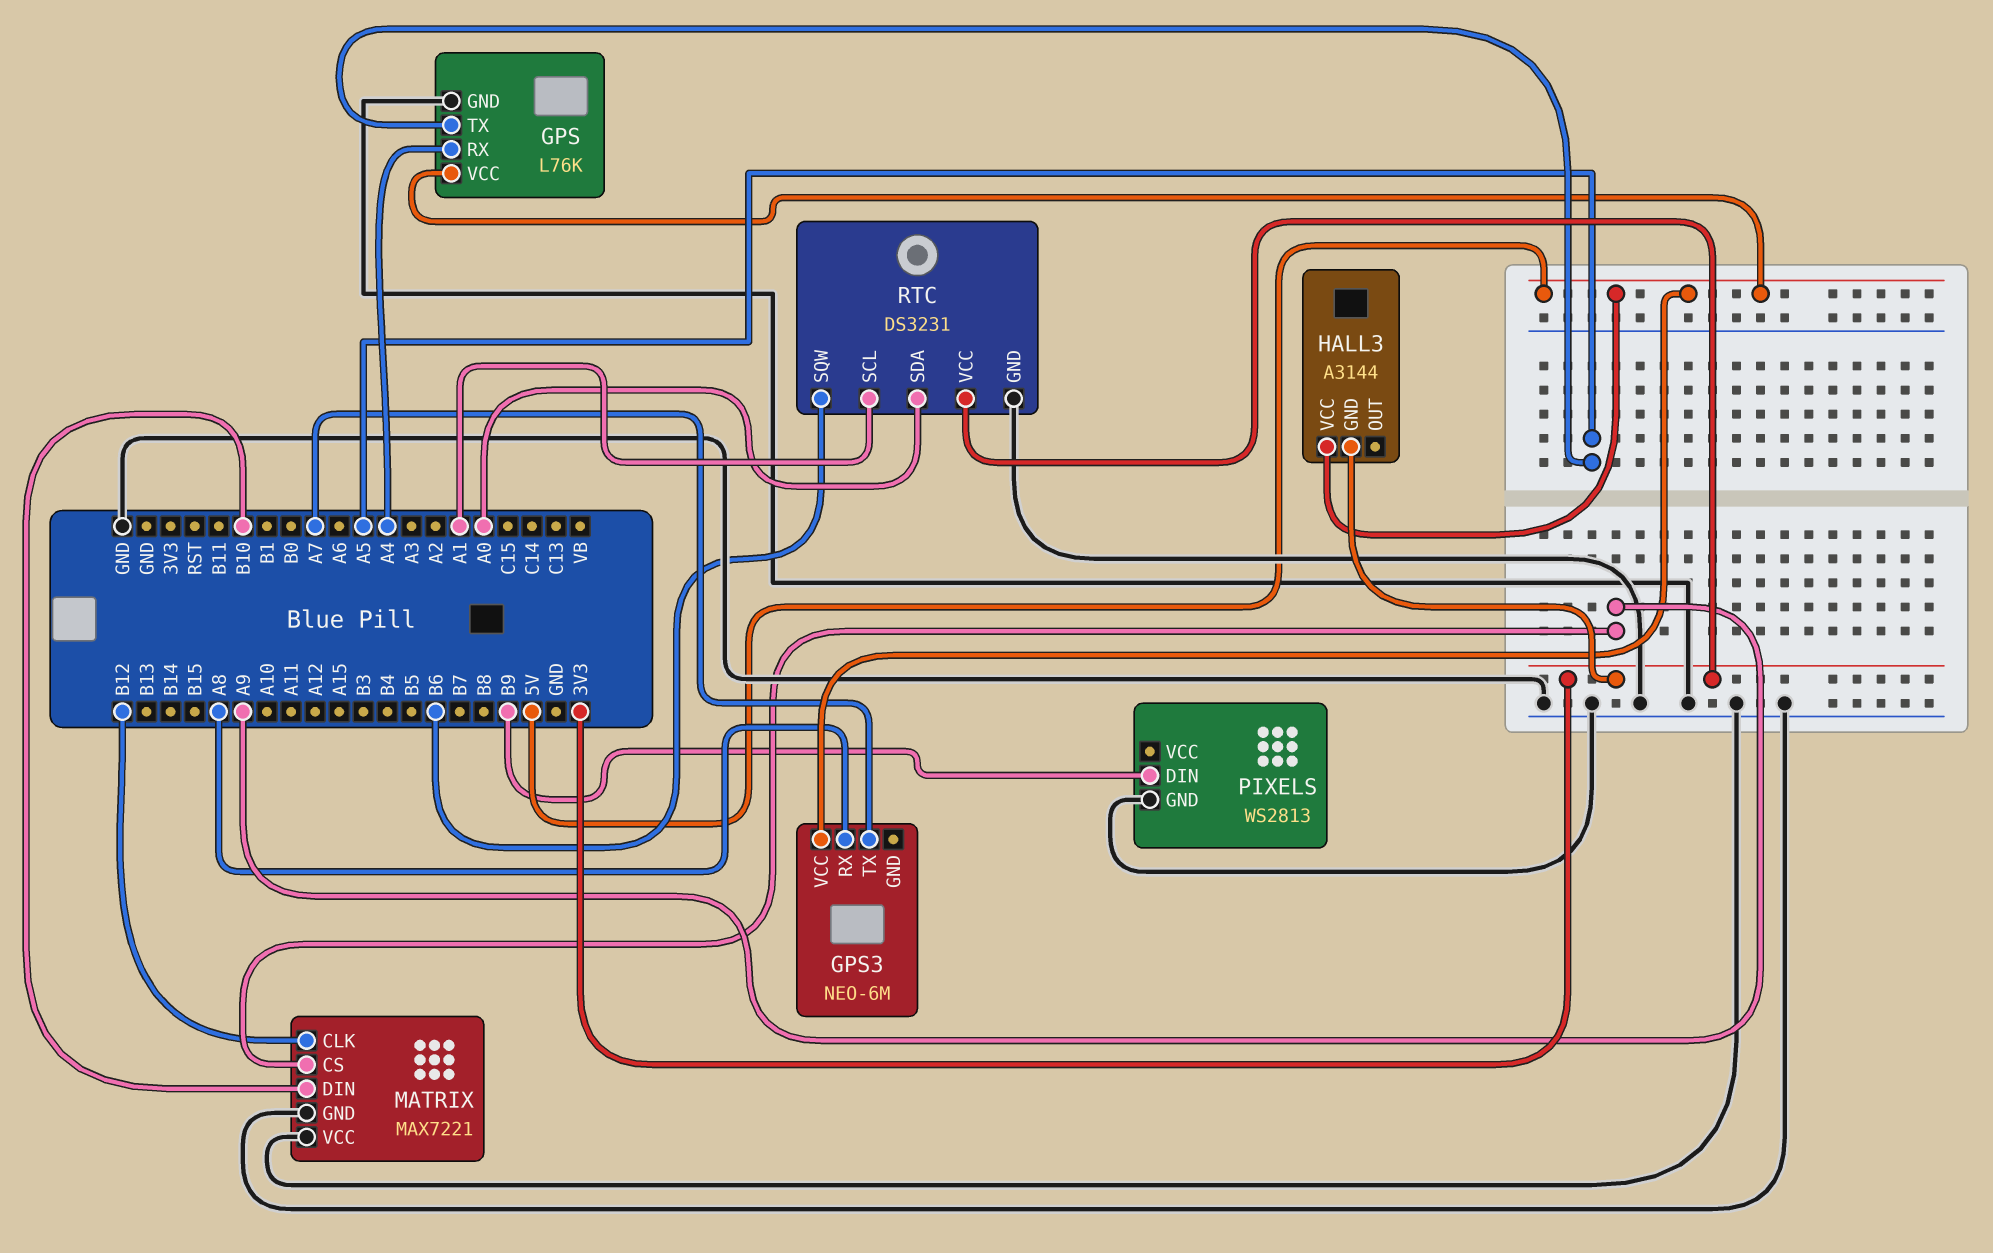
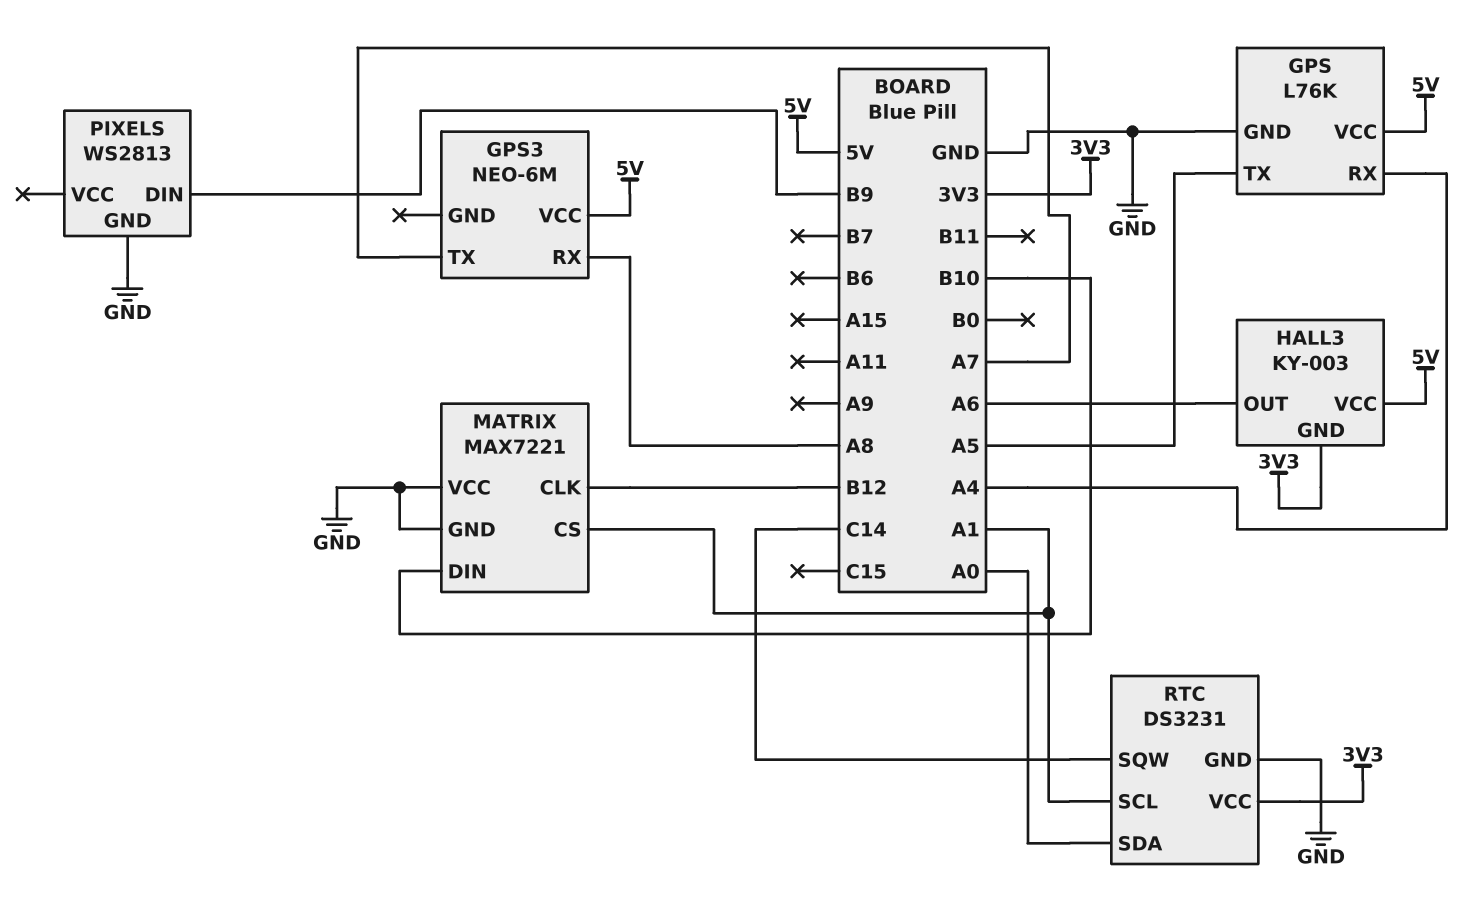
HALL3: A3144 -> KY-003
HALL3 pin OUT: none -> A6
MATRIX pin CS: A9 -> A1
RTC pin SQW: B6 -> C14

